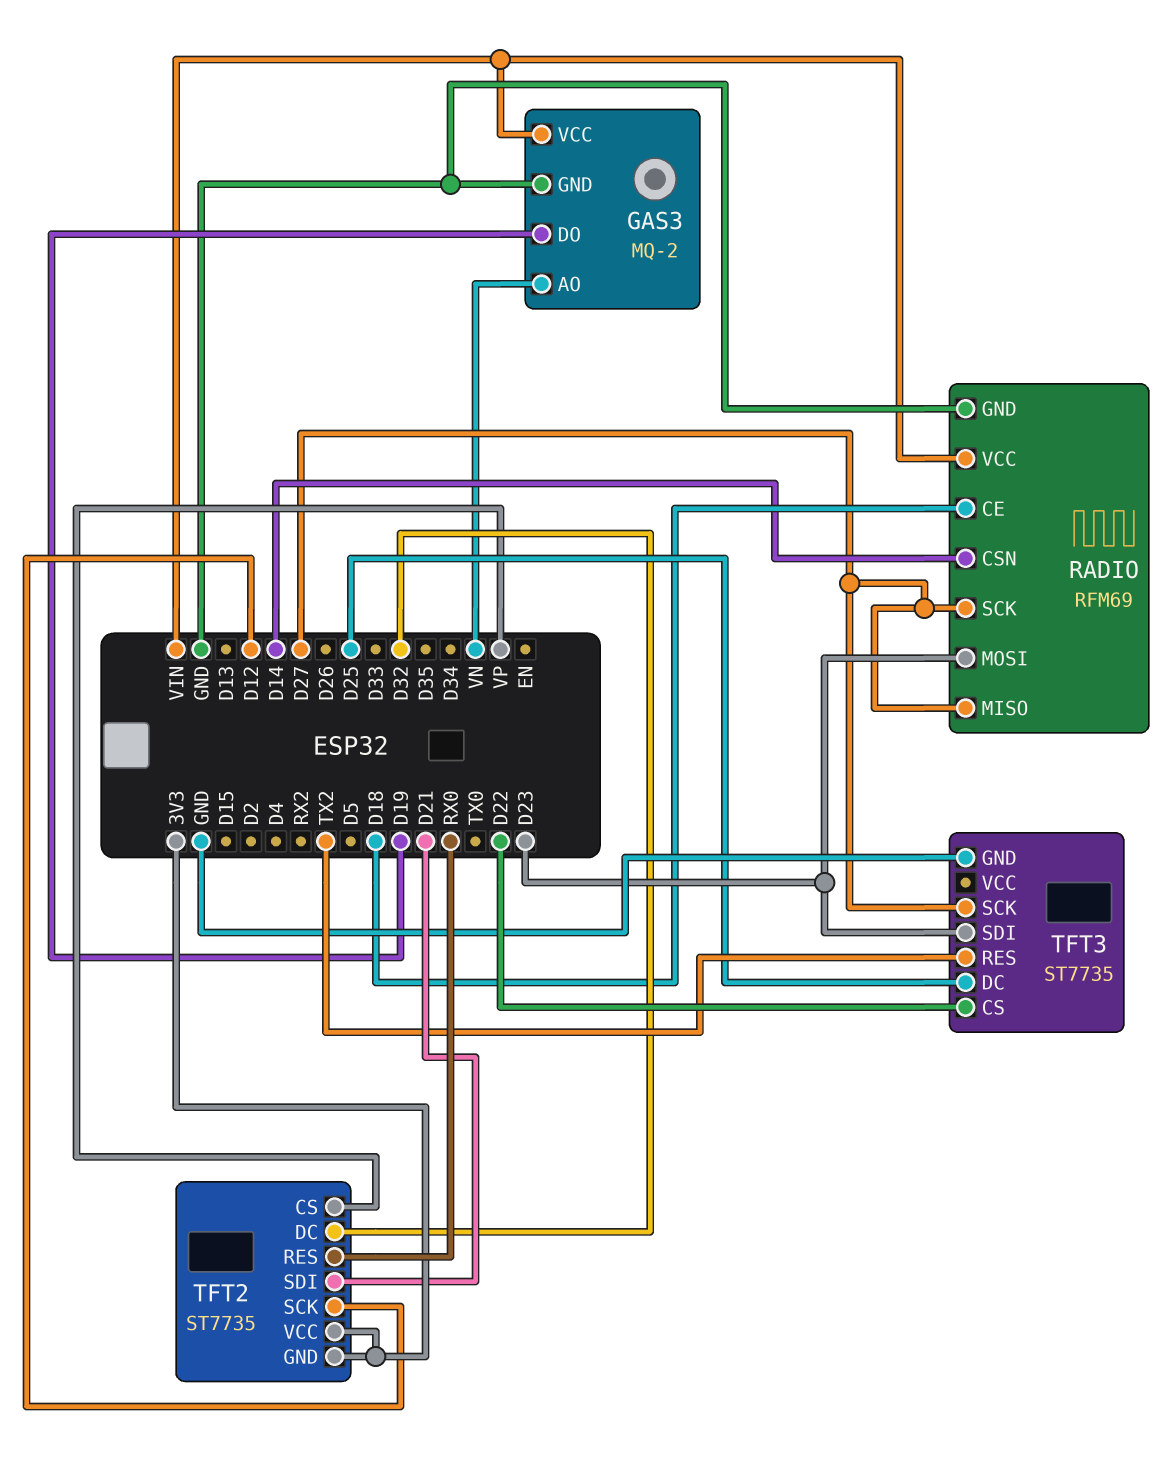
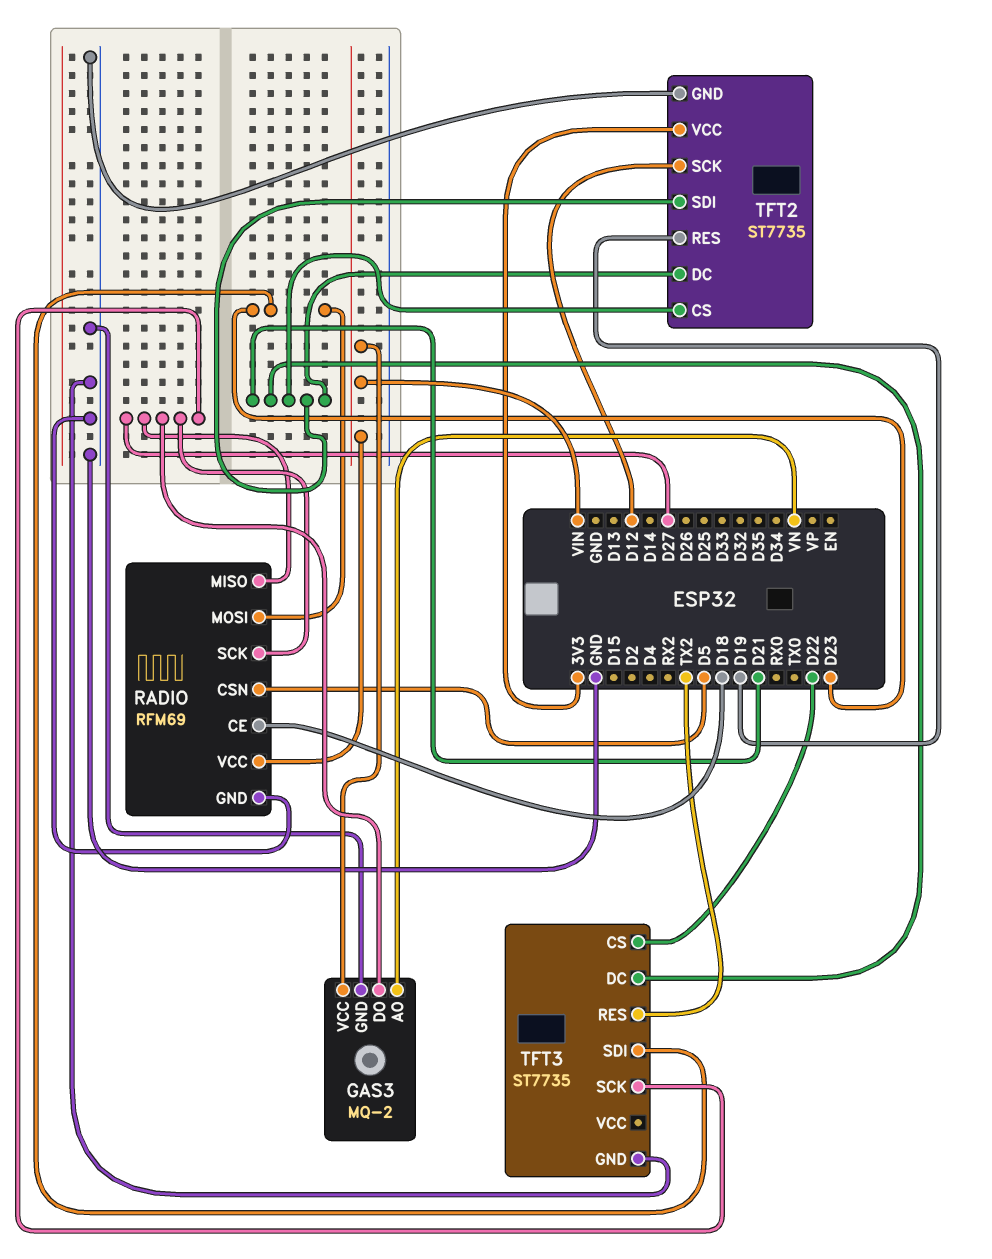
GAS3 pin DO: D19 -> D27
RADIO pin CSN: D14 -> D5
TFT2 pin CS: VP -> D21
TFT2 pin DC: D32 -> D21
TFT2 pin GND: 3V3 -> GND
TFT2 pin RES: RX0 -> D19
TFT3 pin DC: D25 -> D21

